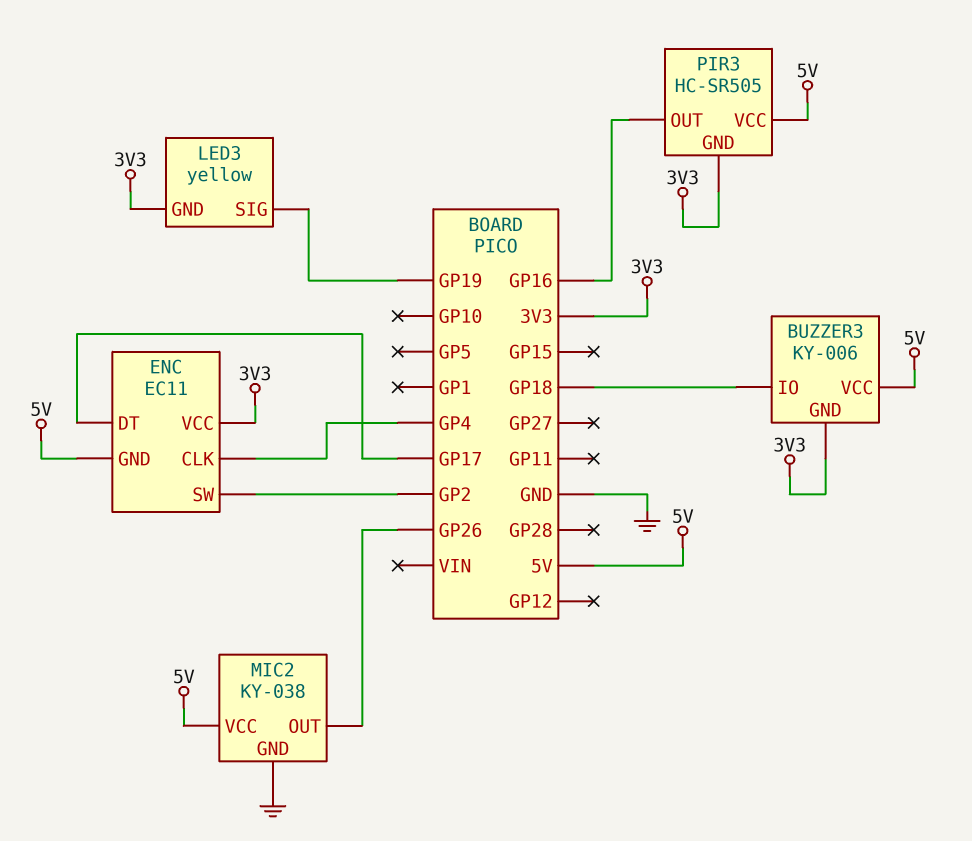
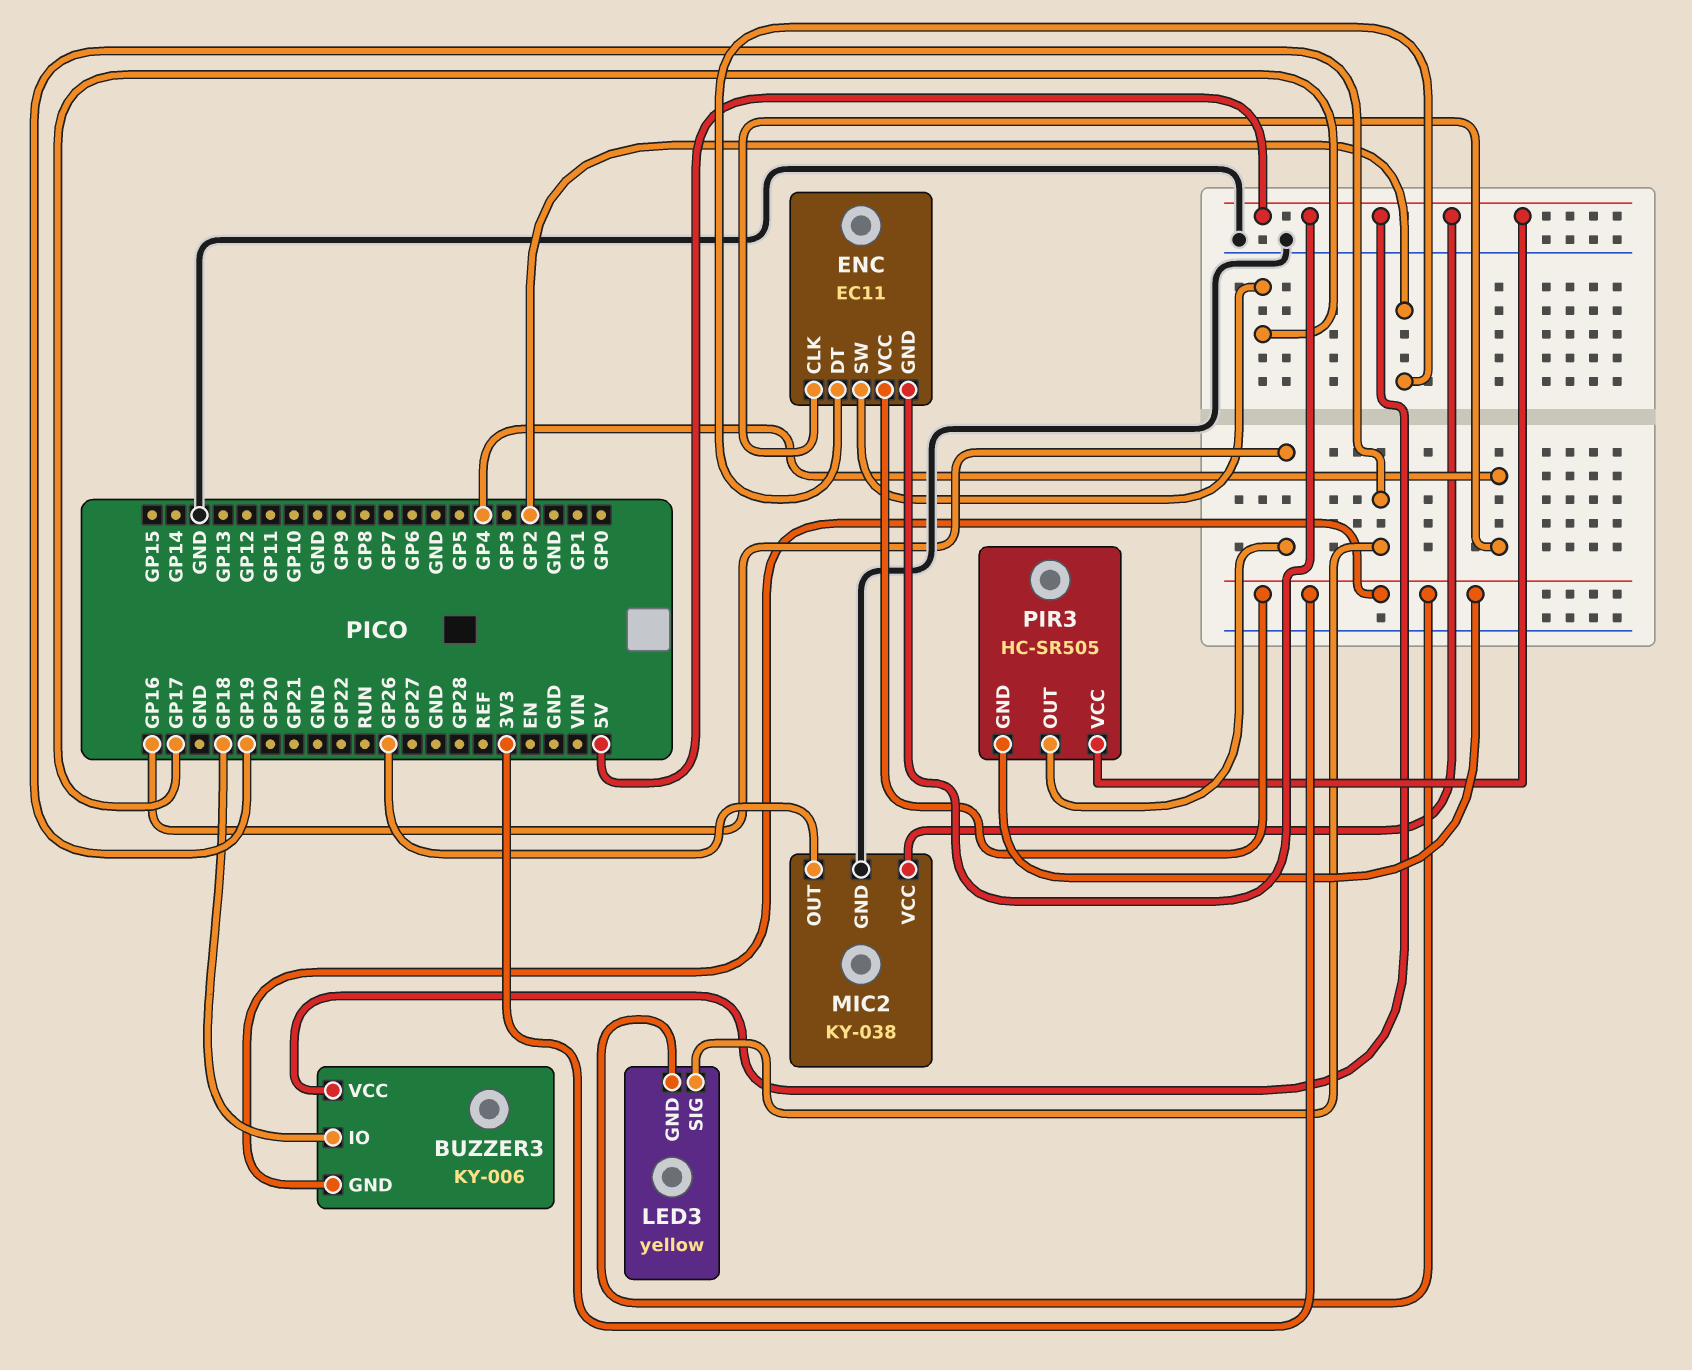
ENC pin DT: GP17 -> GP2
ENC pin SW: GP2 -> GP17

